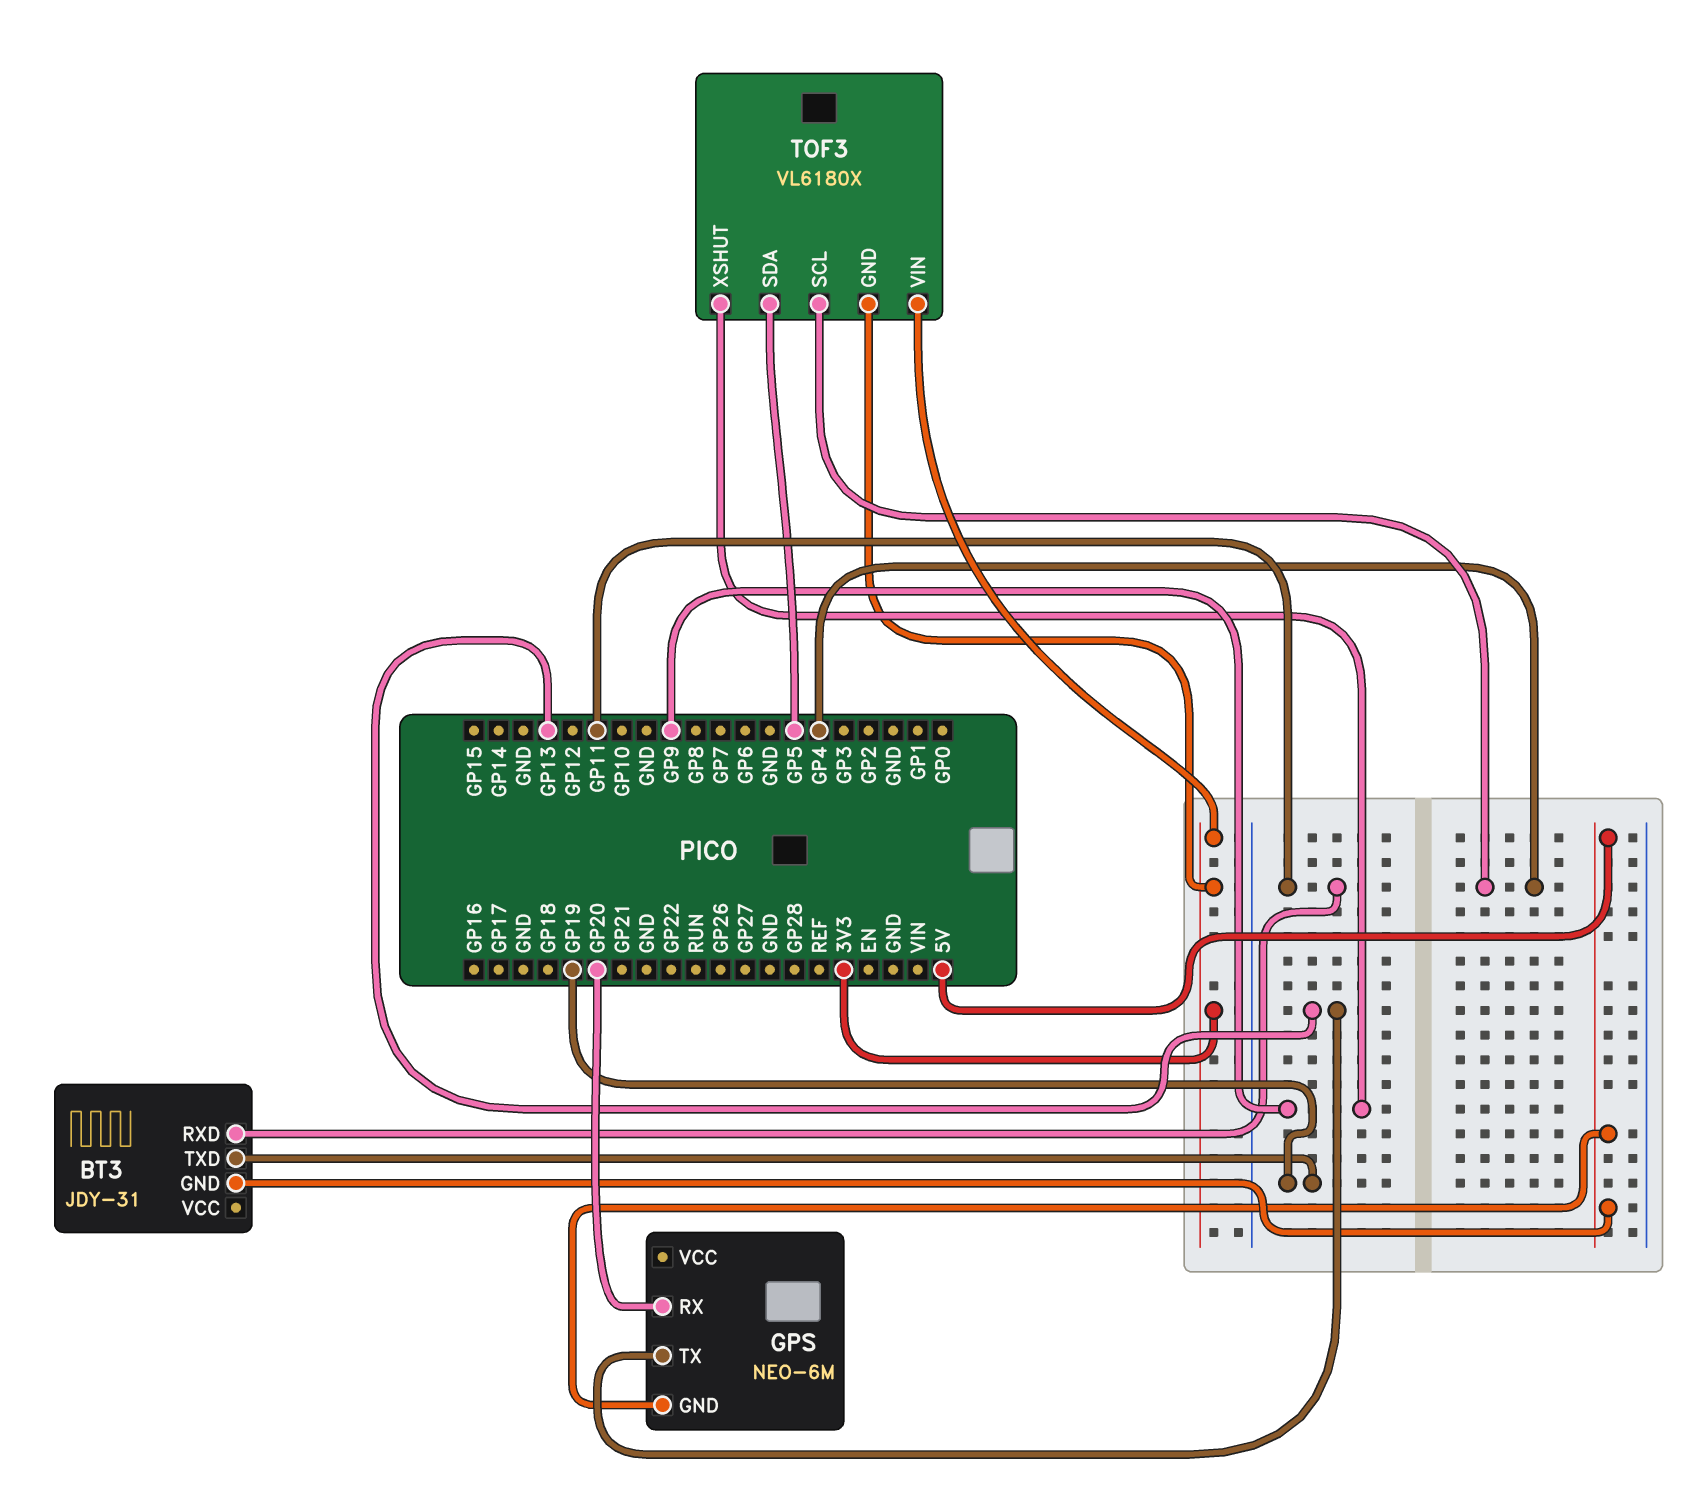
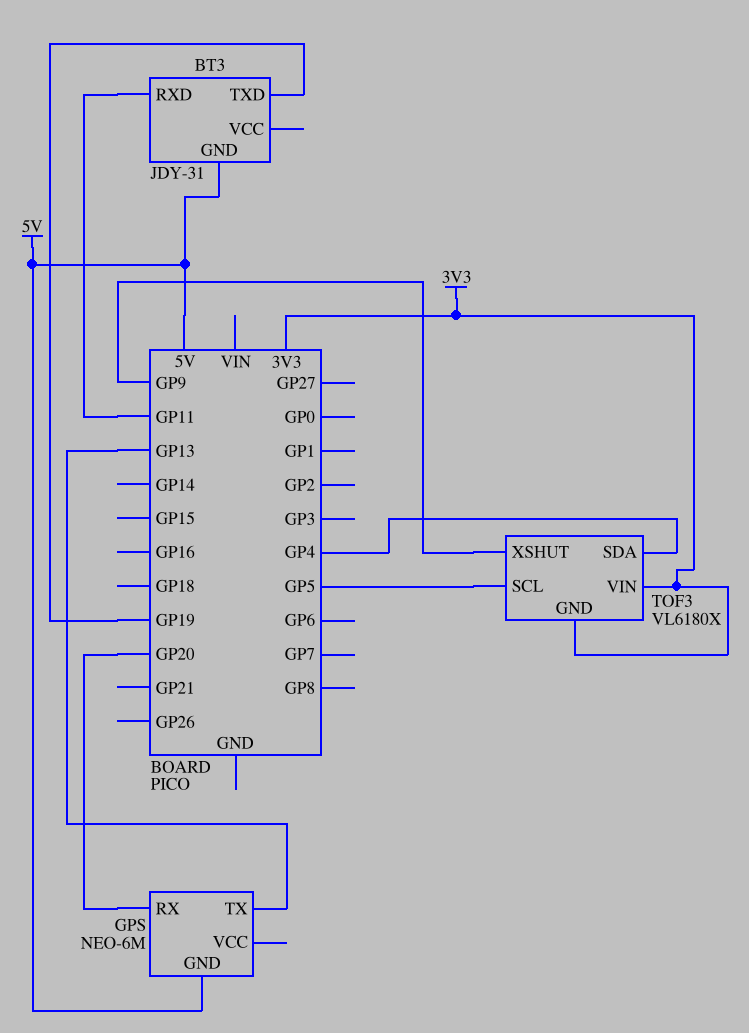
TOF3 pin SCL: GP4 -> GP5
TOF3 pin SDA: GP5 -> GP4

